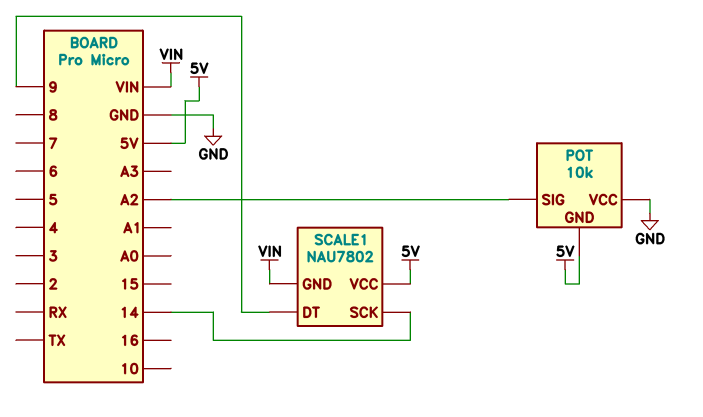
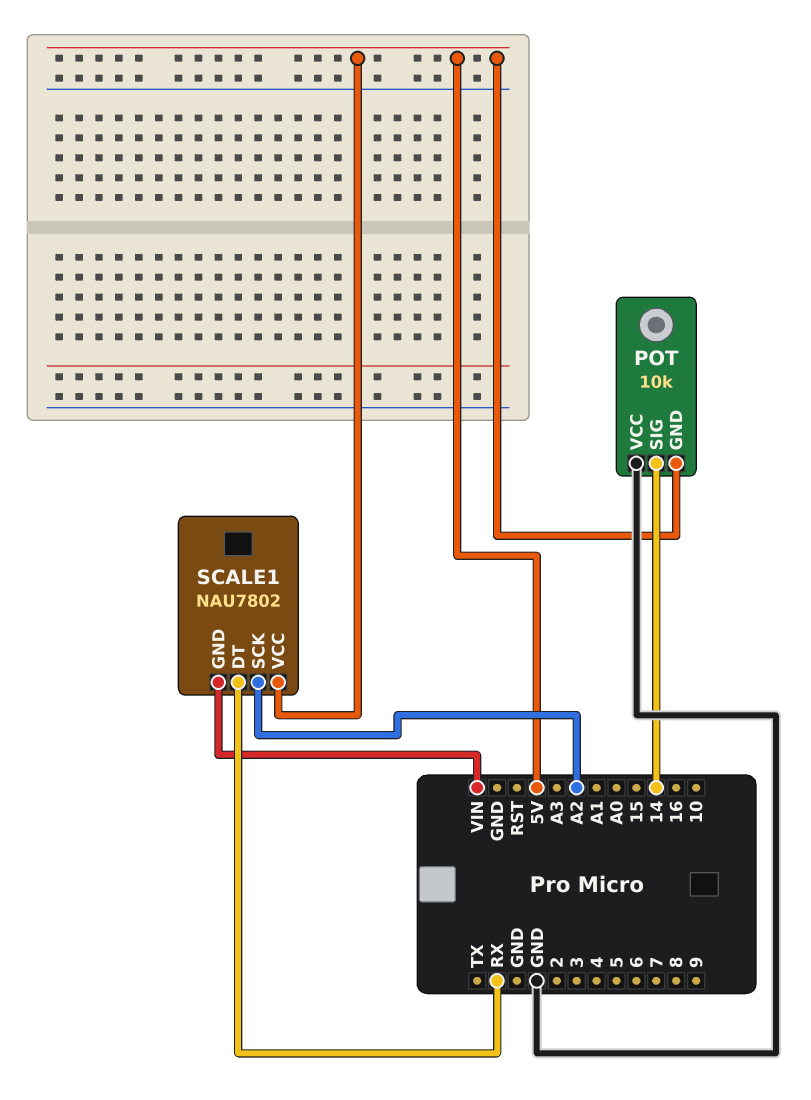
POT pin SIG: A2 -> 14
SCALE1 pin DT: 9 -> RX
SCALE1 pin SCK: 14 -> A2

